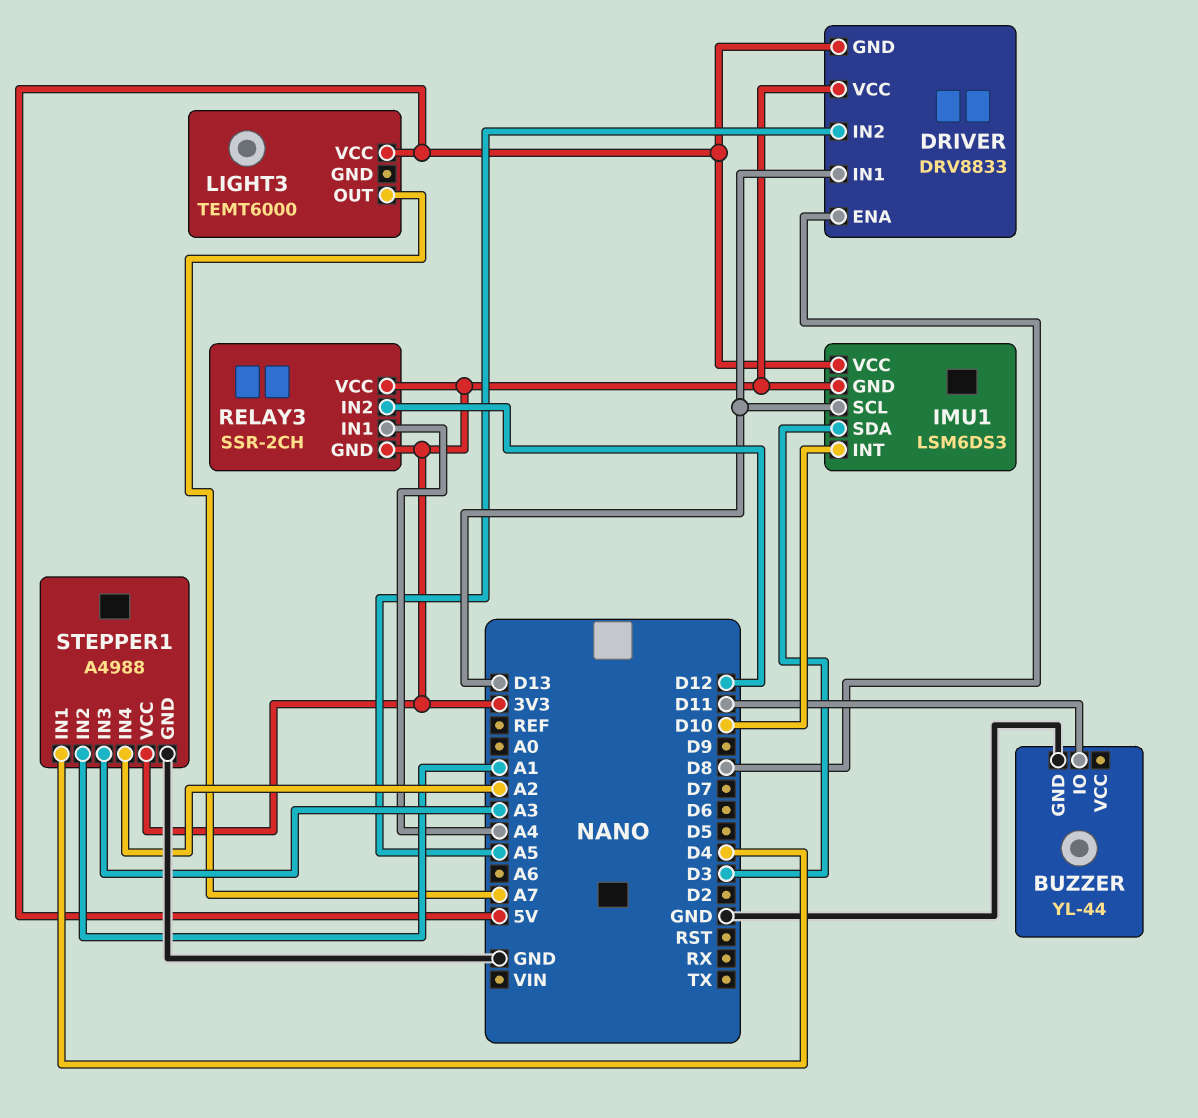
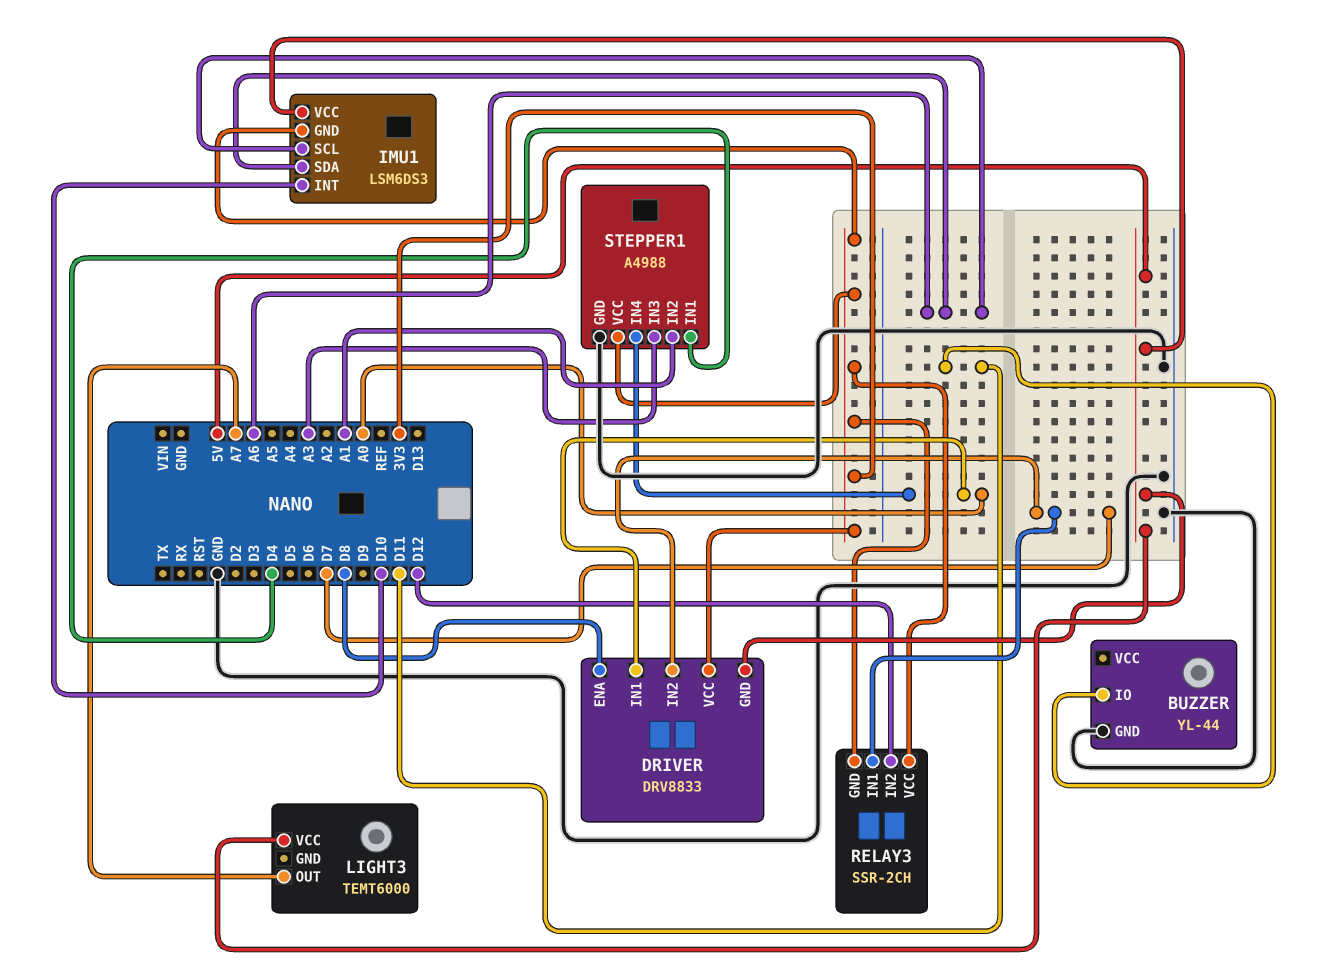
DRIVER pin IN1: D13 -> A0
DRIVER pin IN2: A5 -> D7
IMU1 pin SCL: D13 -> A6
IMU1 pin SDA: D3 -> A6
RELAY3 pin IN1: A4 -> D7
STEPPER1 pin IN4: A2 -> A0

